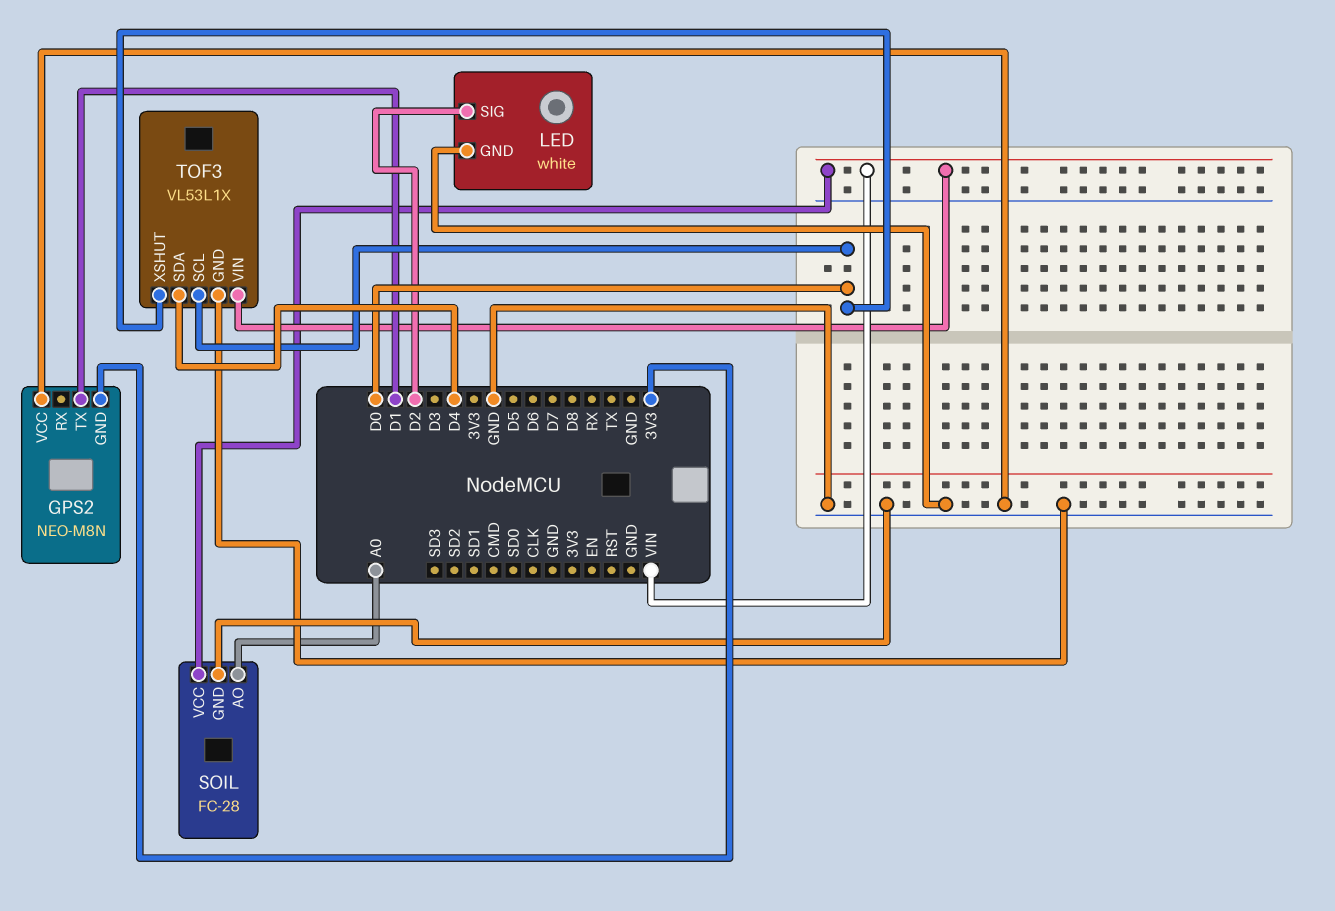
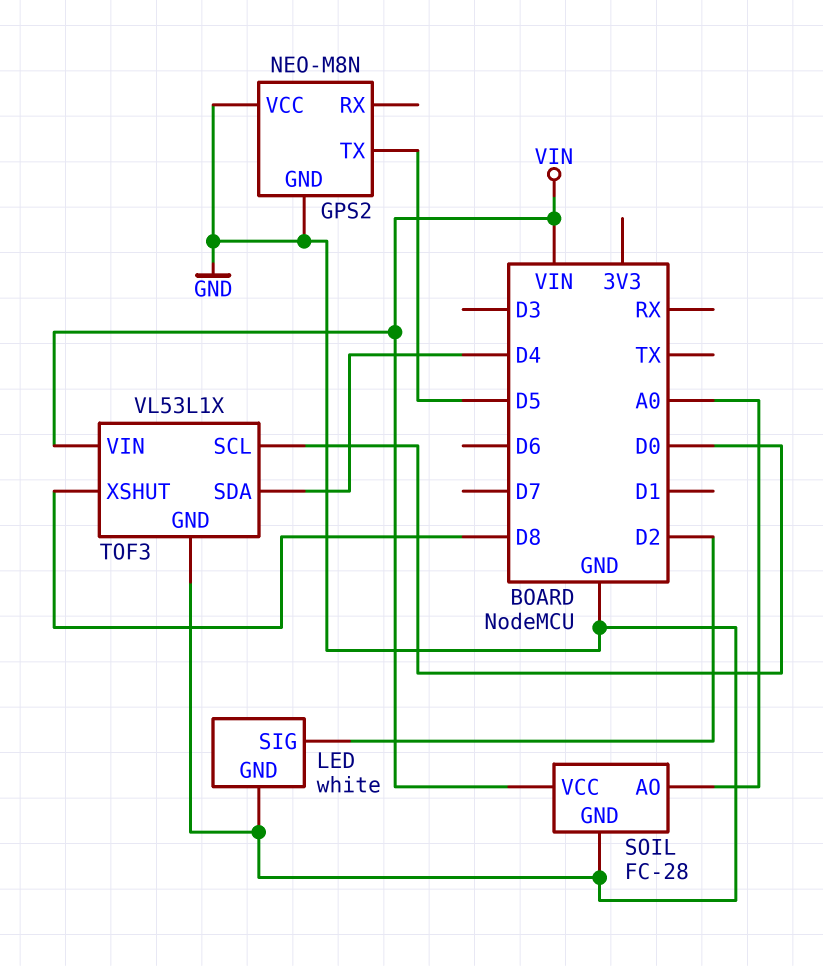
GPS2 pin GND: 3V3 -> GND
GPS2 pin TX: D1 -> D5
TOF3 pin XSHUT: D0 -> D8

